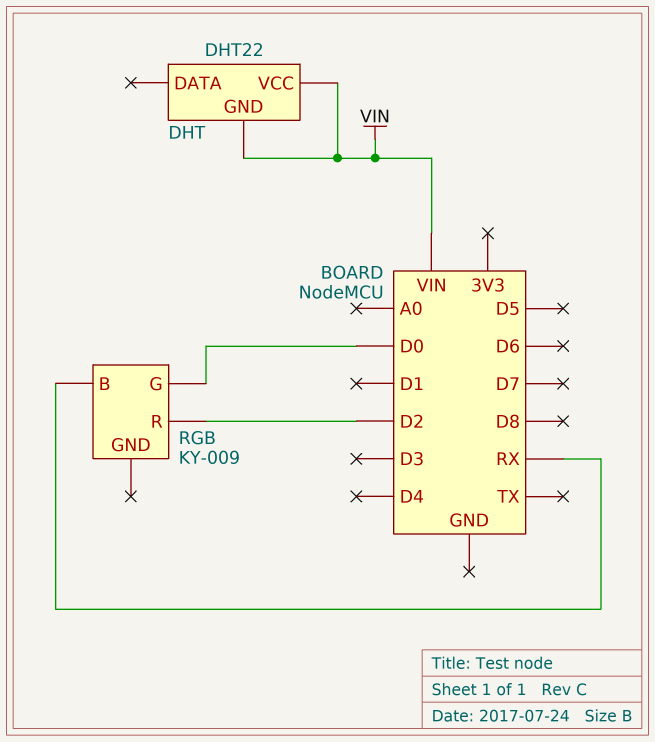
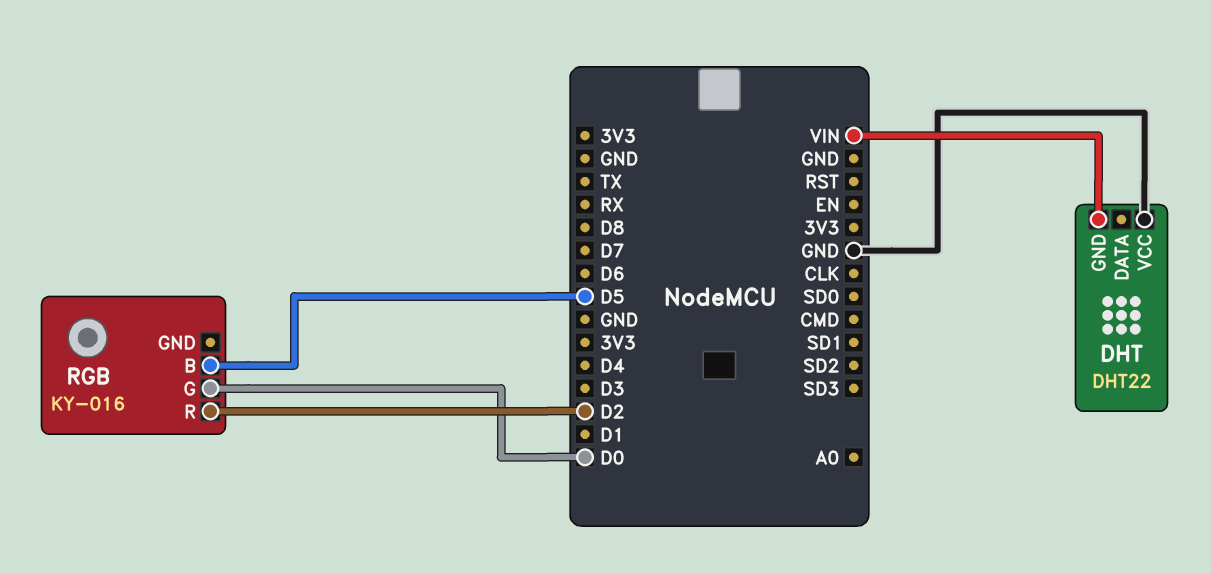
DHT pin VCC: VIN -> GND
RGB: KY-009 -> KY-016
RGB pin B: RX -> D5

